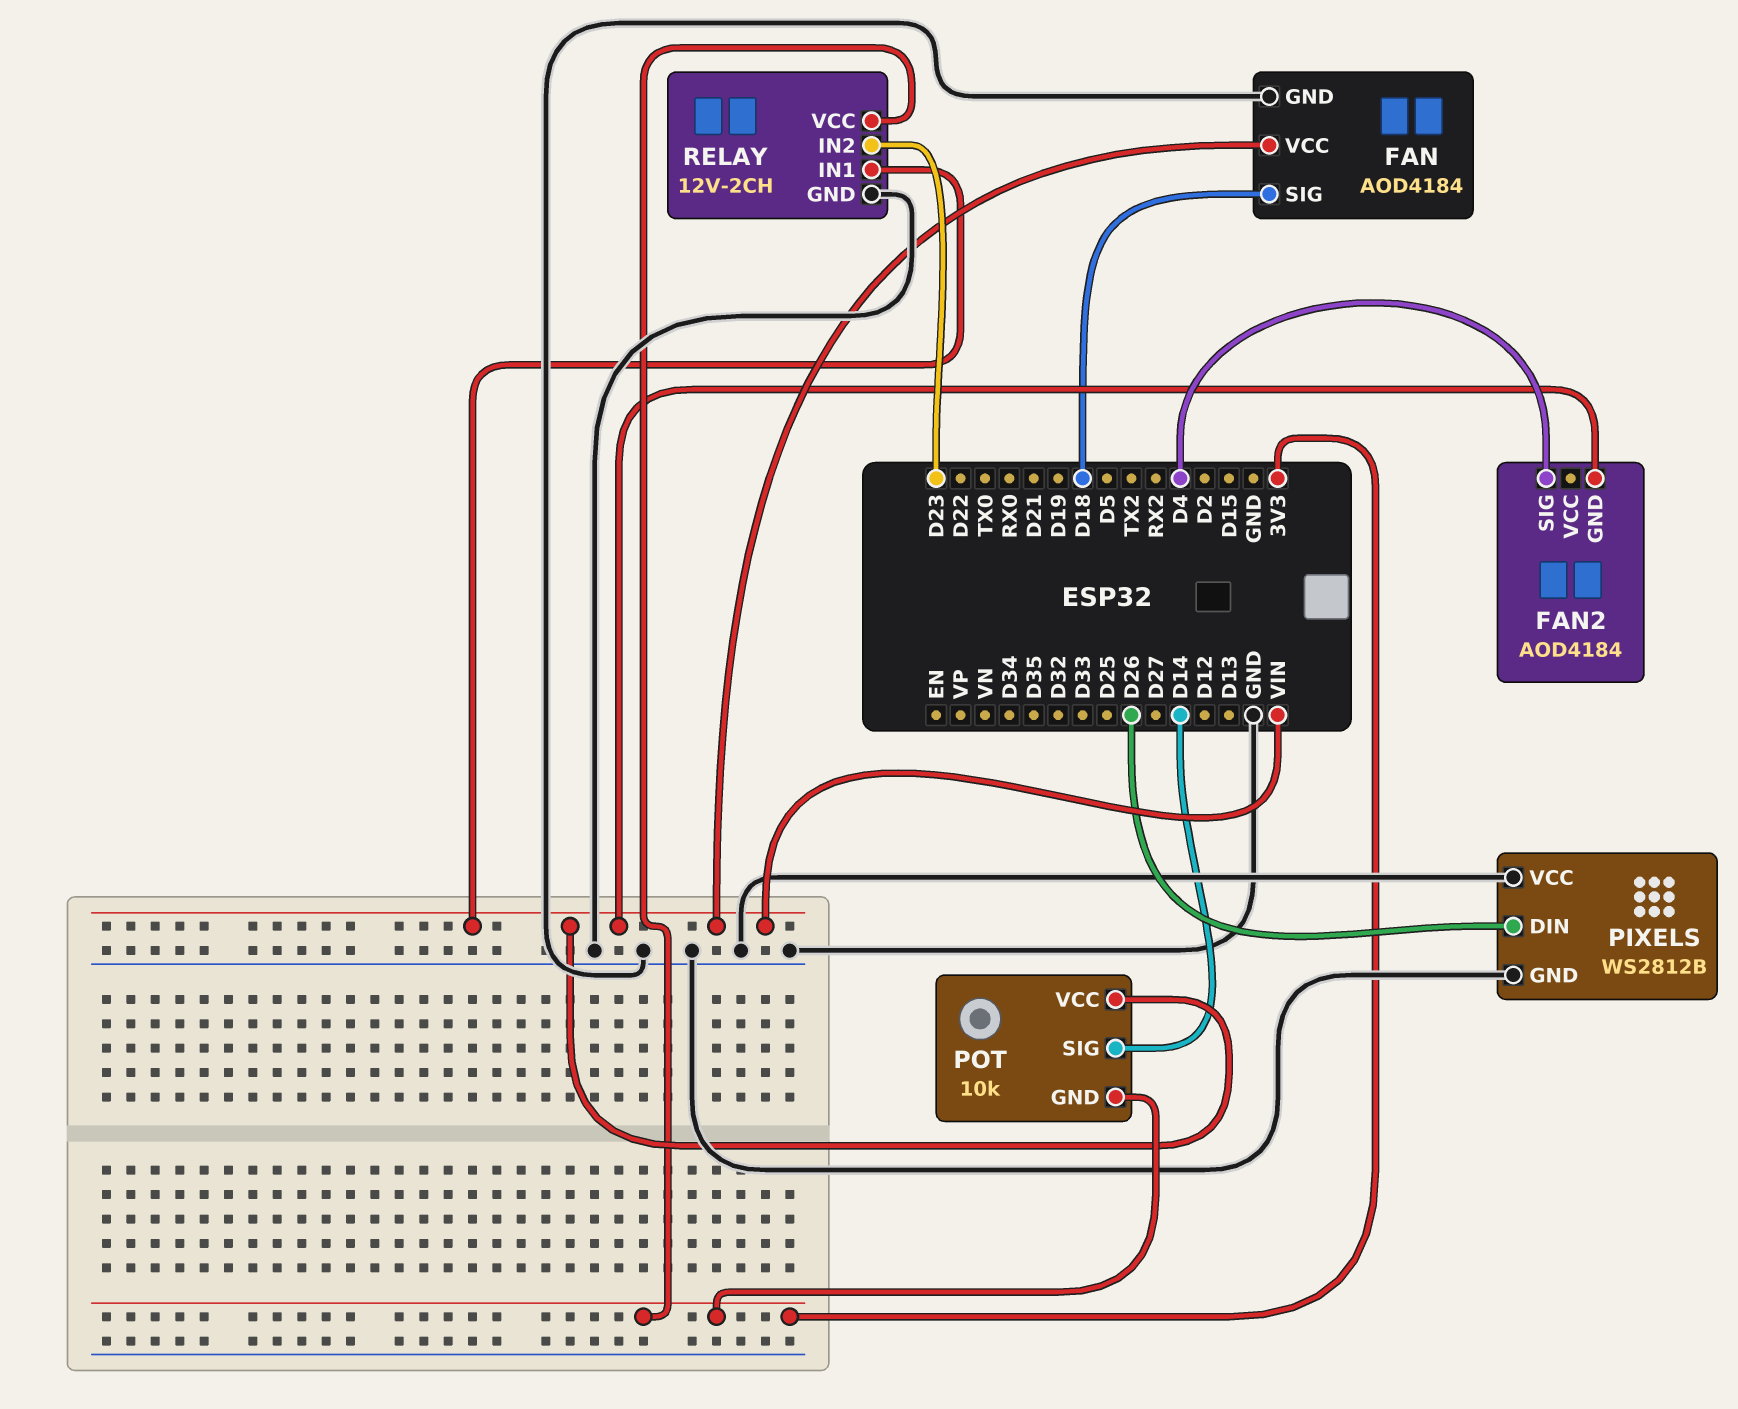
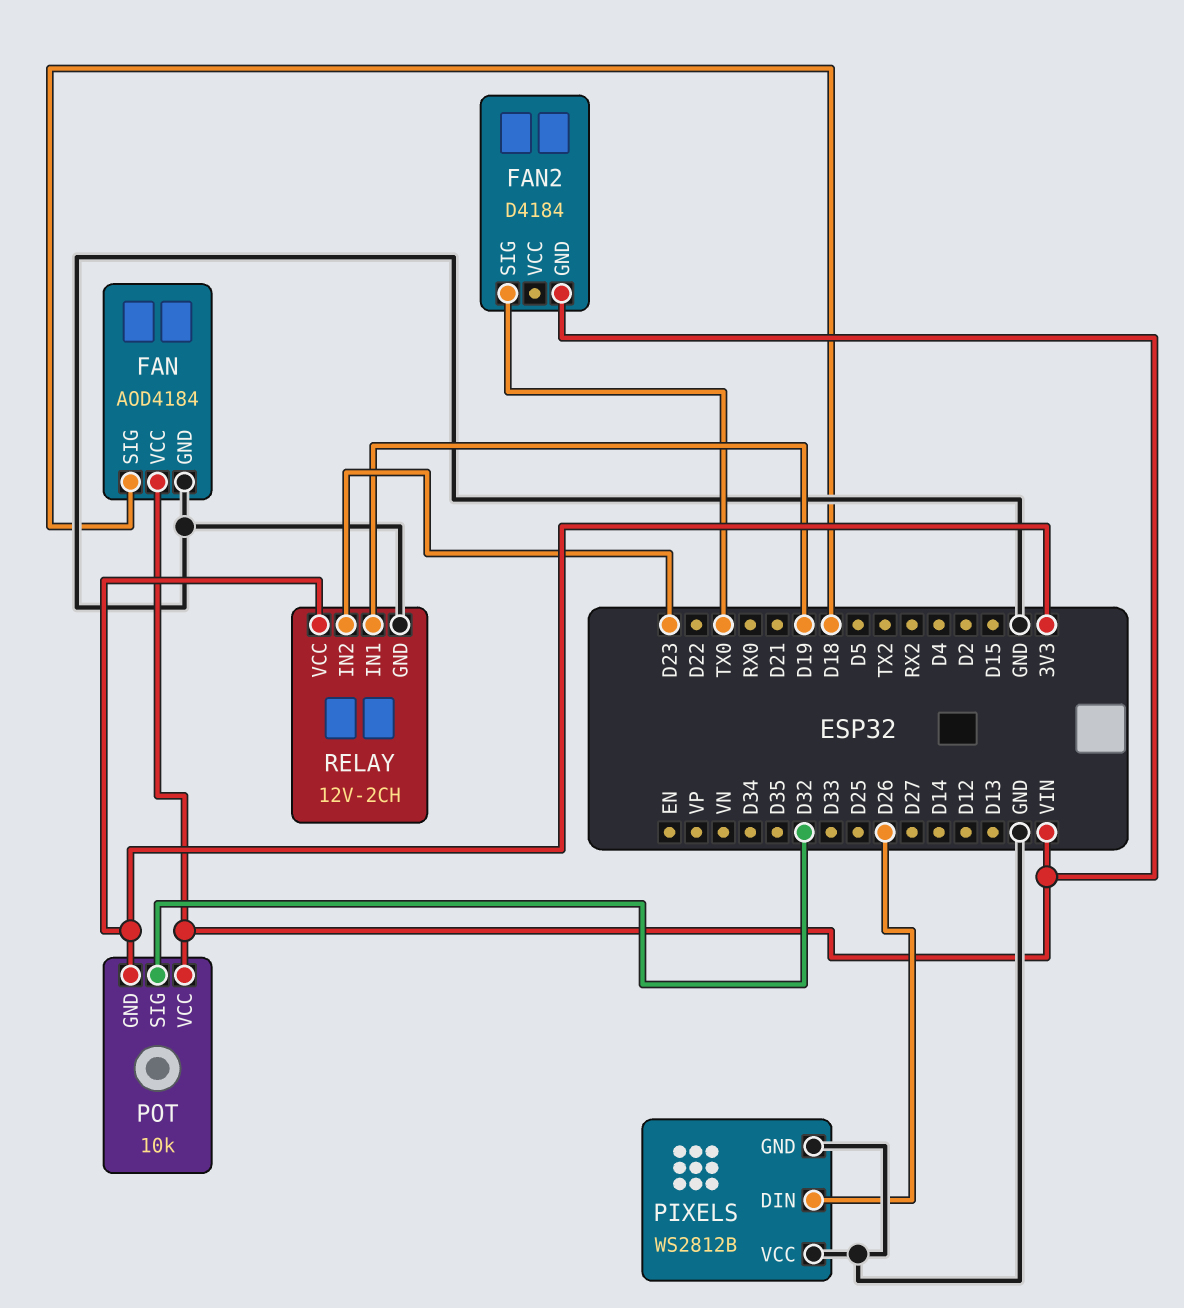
FAN2: AOD4184 -> D4184
FAN2 pin SIG: D4 -> TX0
POT pin SIG: D14 -> D32
RELAY pin IN1: VIN -> D19

